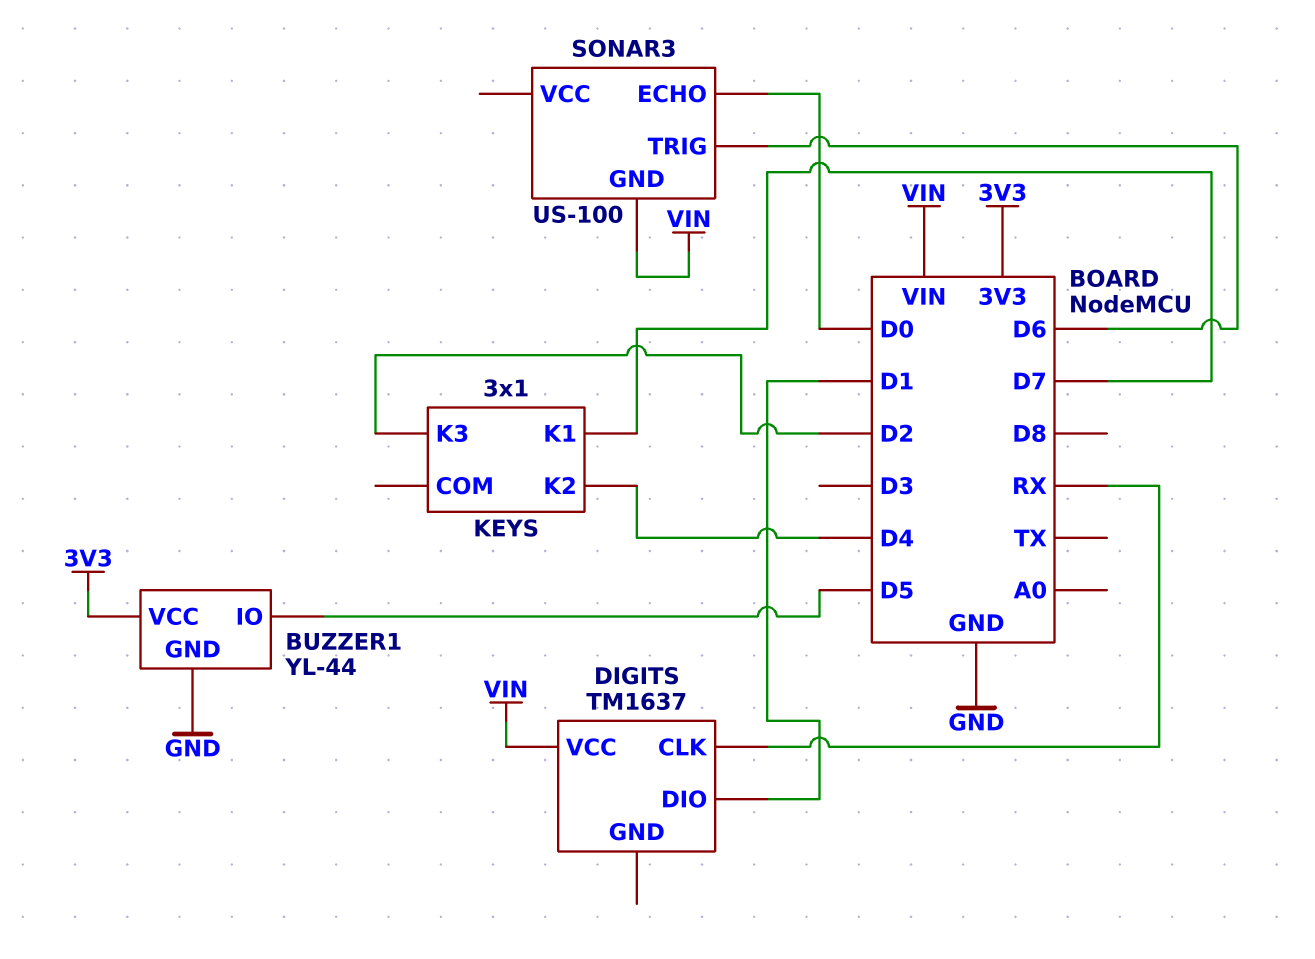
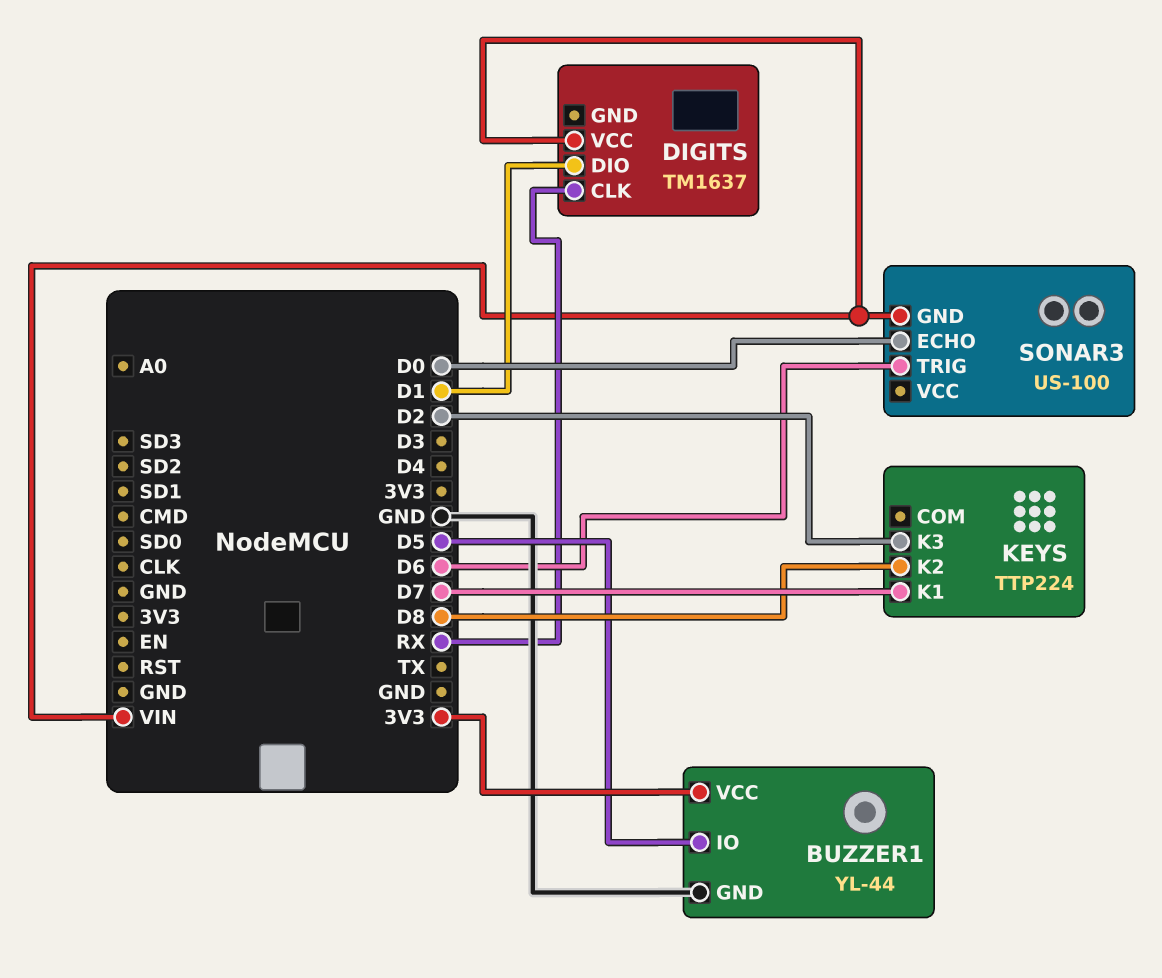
KEYS: 3x1 -> TTP224
KEYS pin K2: D4 -> D8

